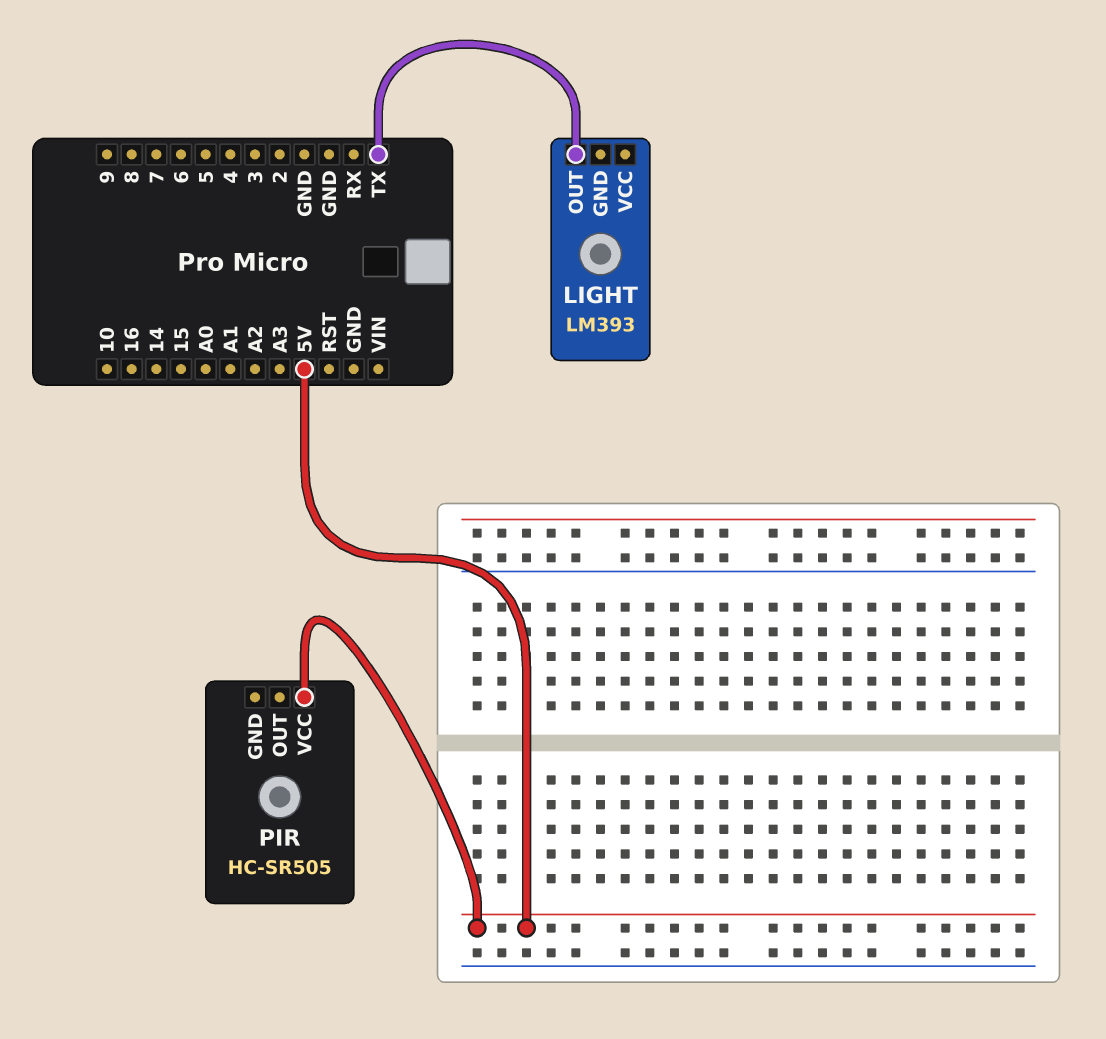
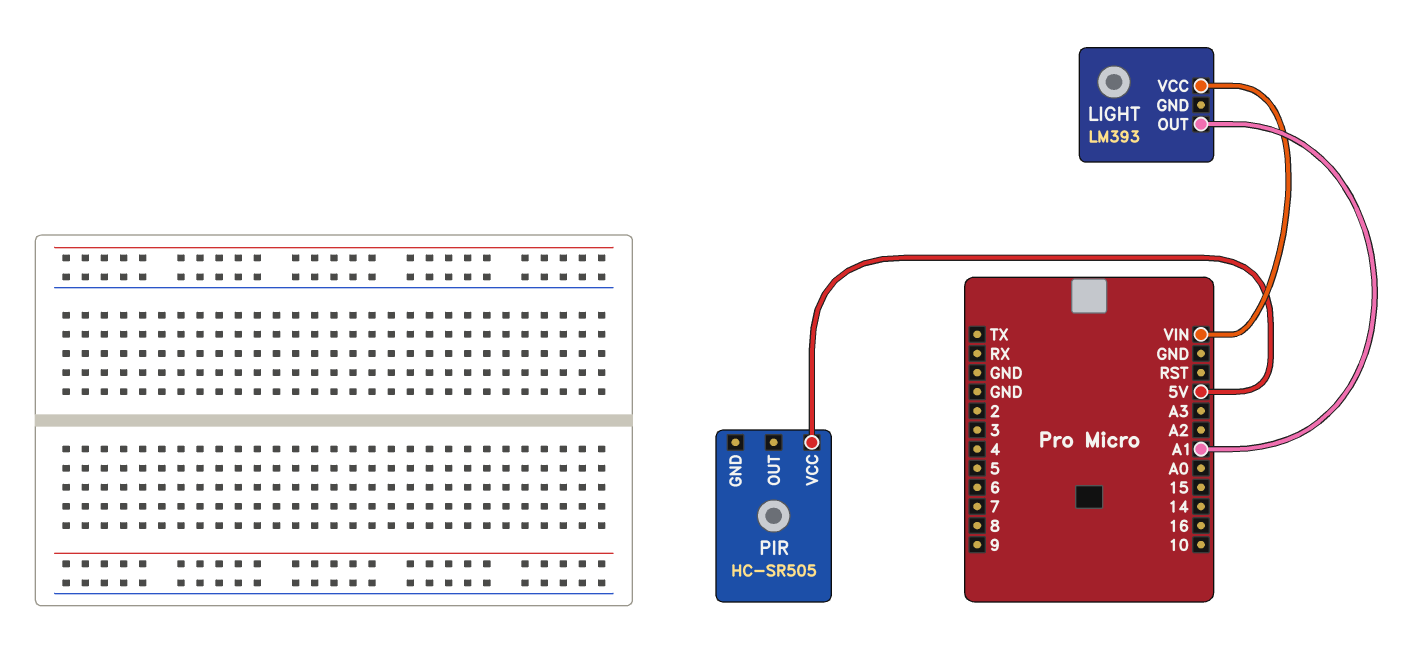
LIGHT pin OUT: TX -> A1
LIGHT pin VCC: none -> VIN

